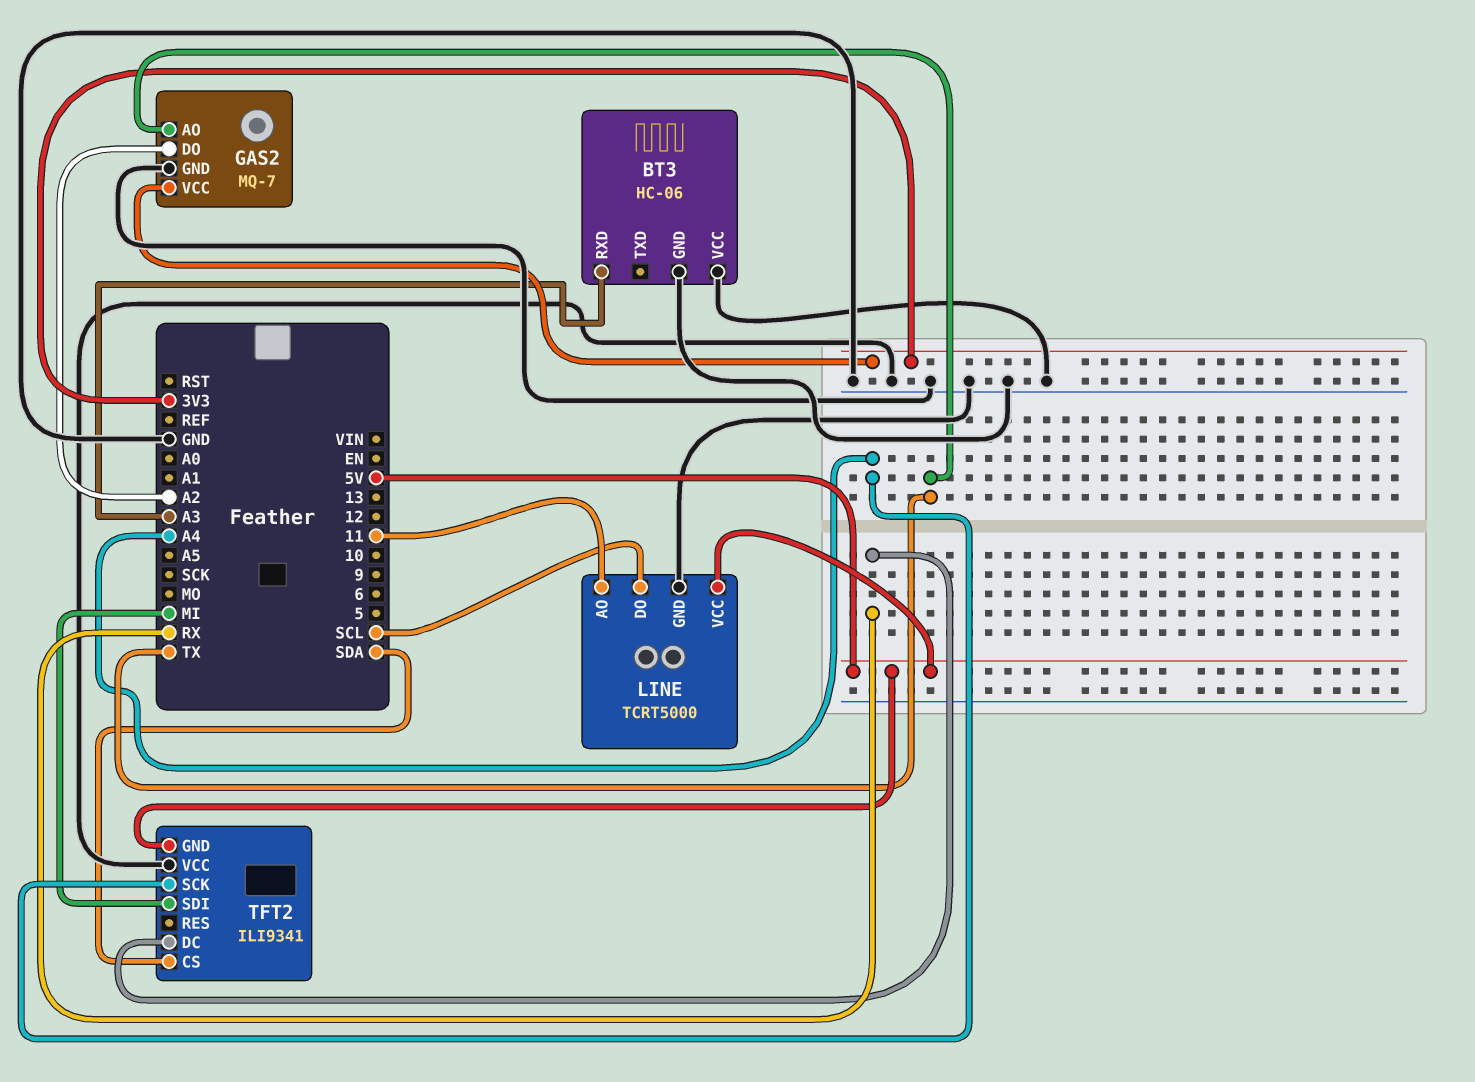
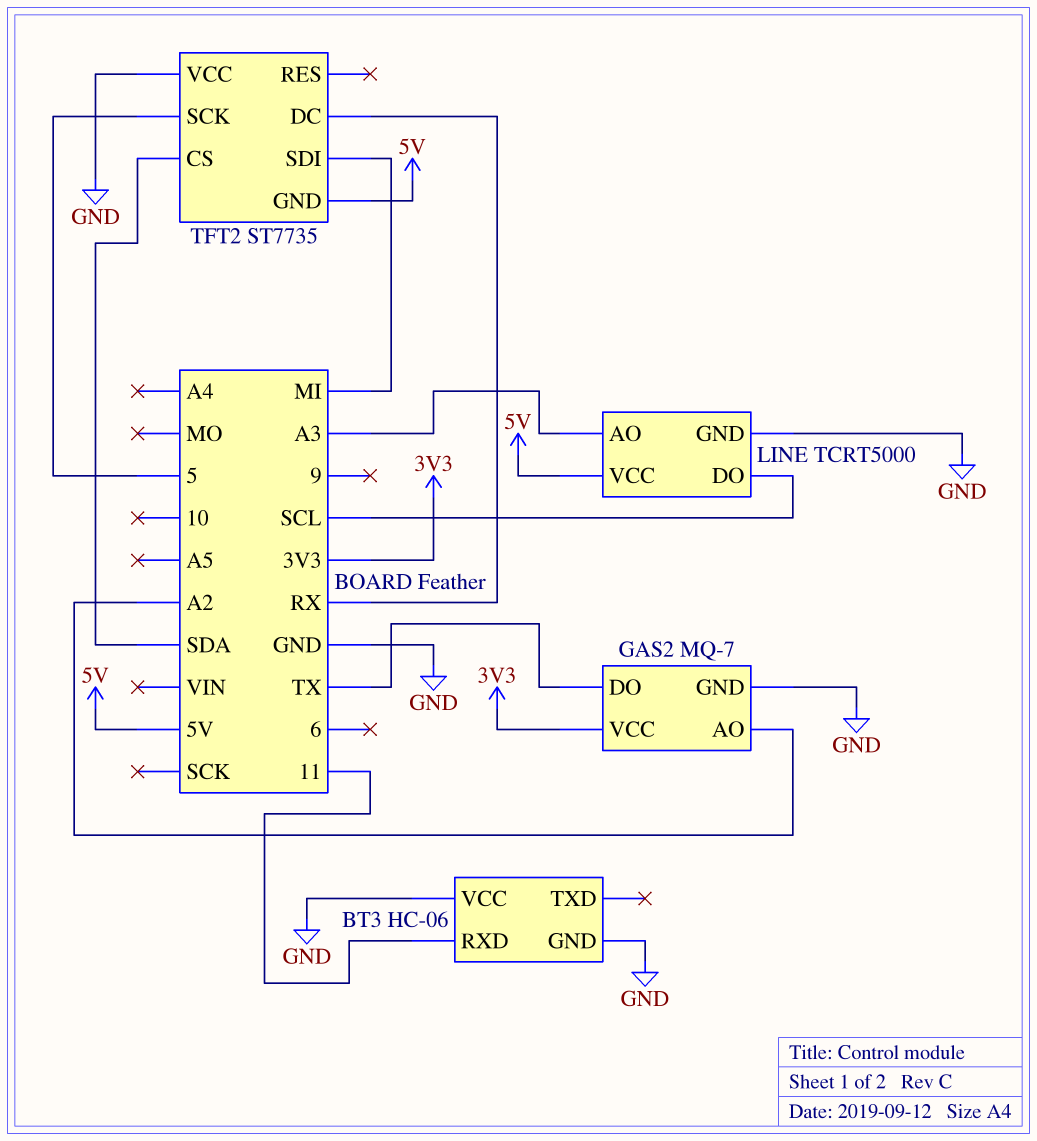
BT3 pin RXD: A3 -> 11
GAS2 pin AO: TX -> A2
GAS2 pin DO: A2 -> TX
LINE pin AO: 11 -> A3
TFT2: ILI9341 -> ST7735
TFT2 pin SCK: A4 -> 5

